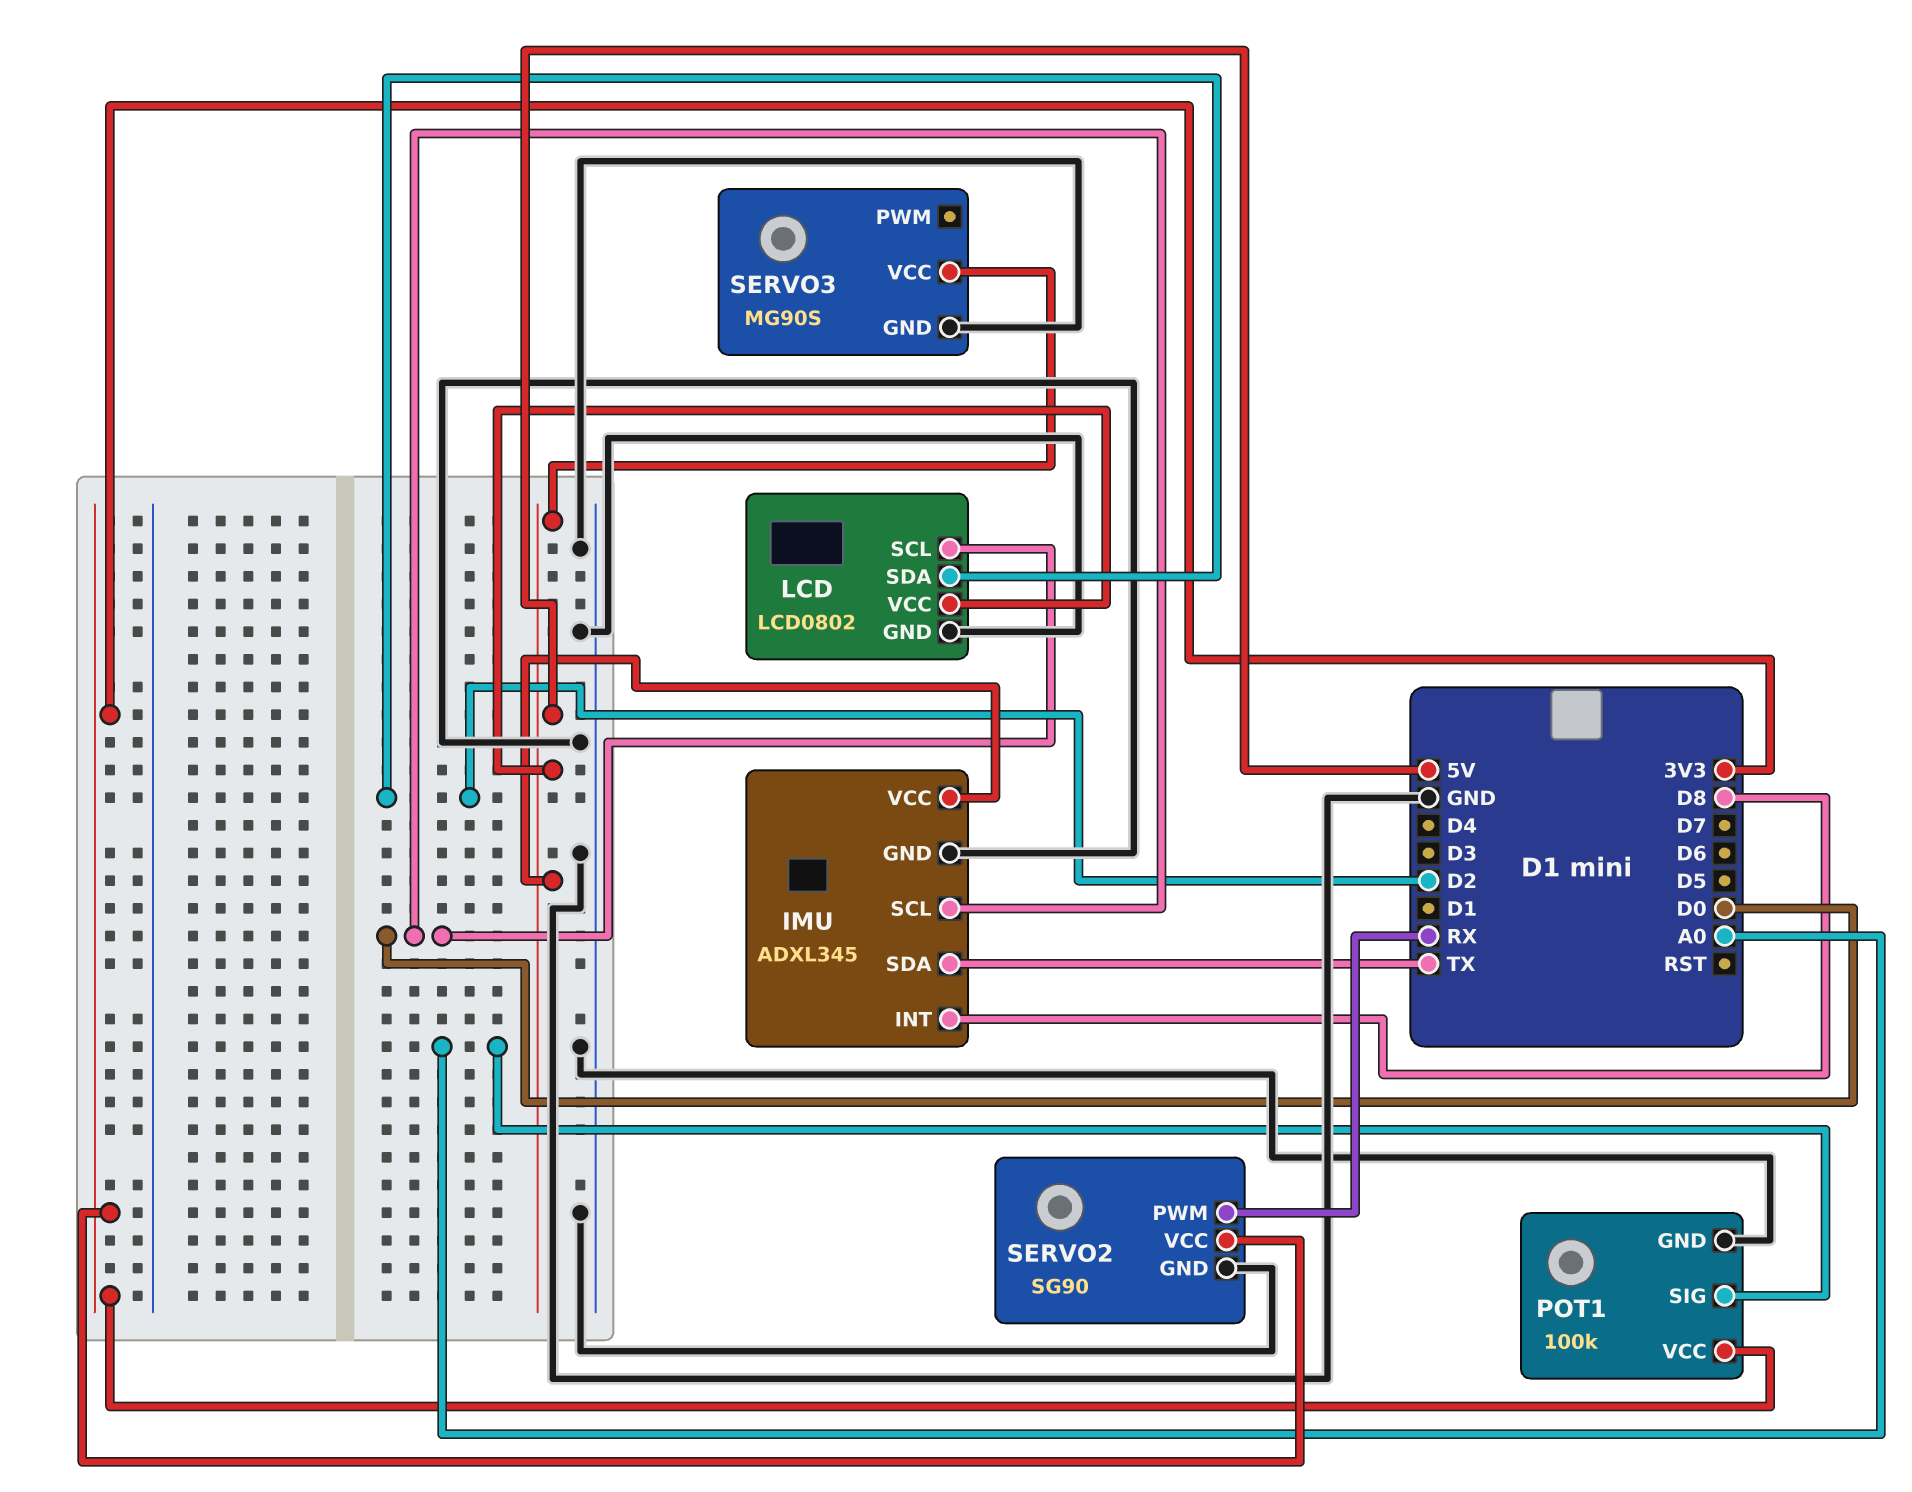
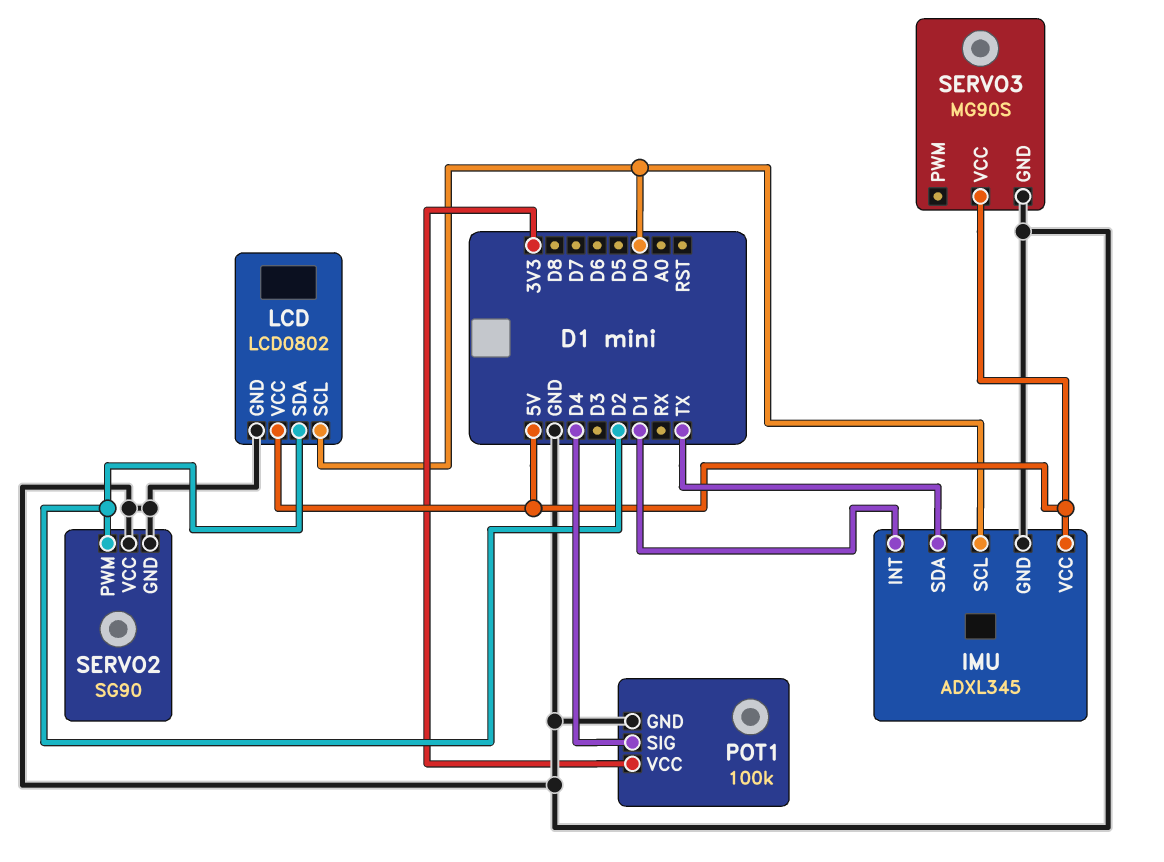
IMU pin INT: D8 -> D1
POT1 pin SIG: A0 -> D4
SERVO2 pin PWM: RX -> D2
SERVO2 pin VCC: 3V3 -> GND

